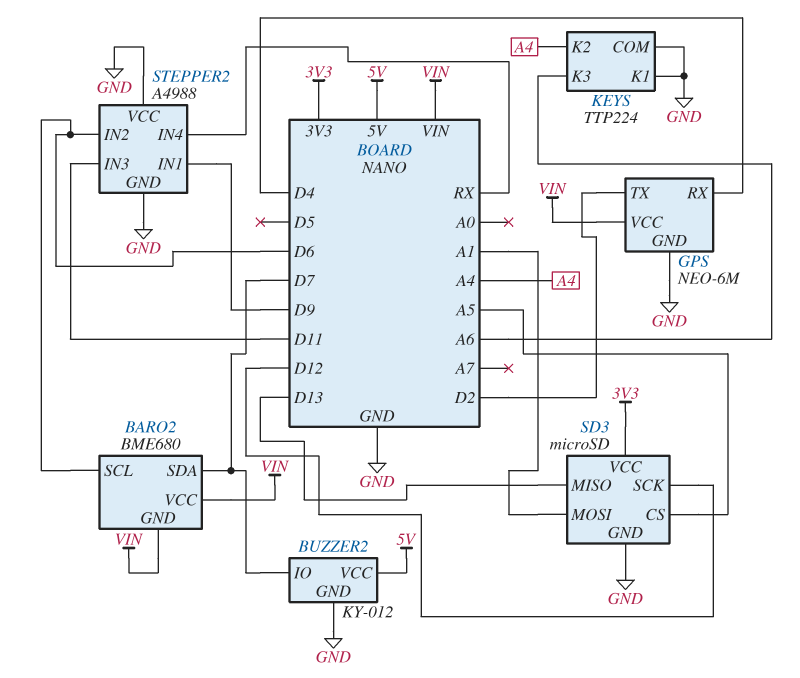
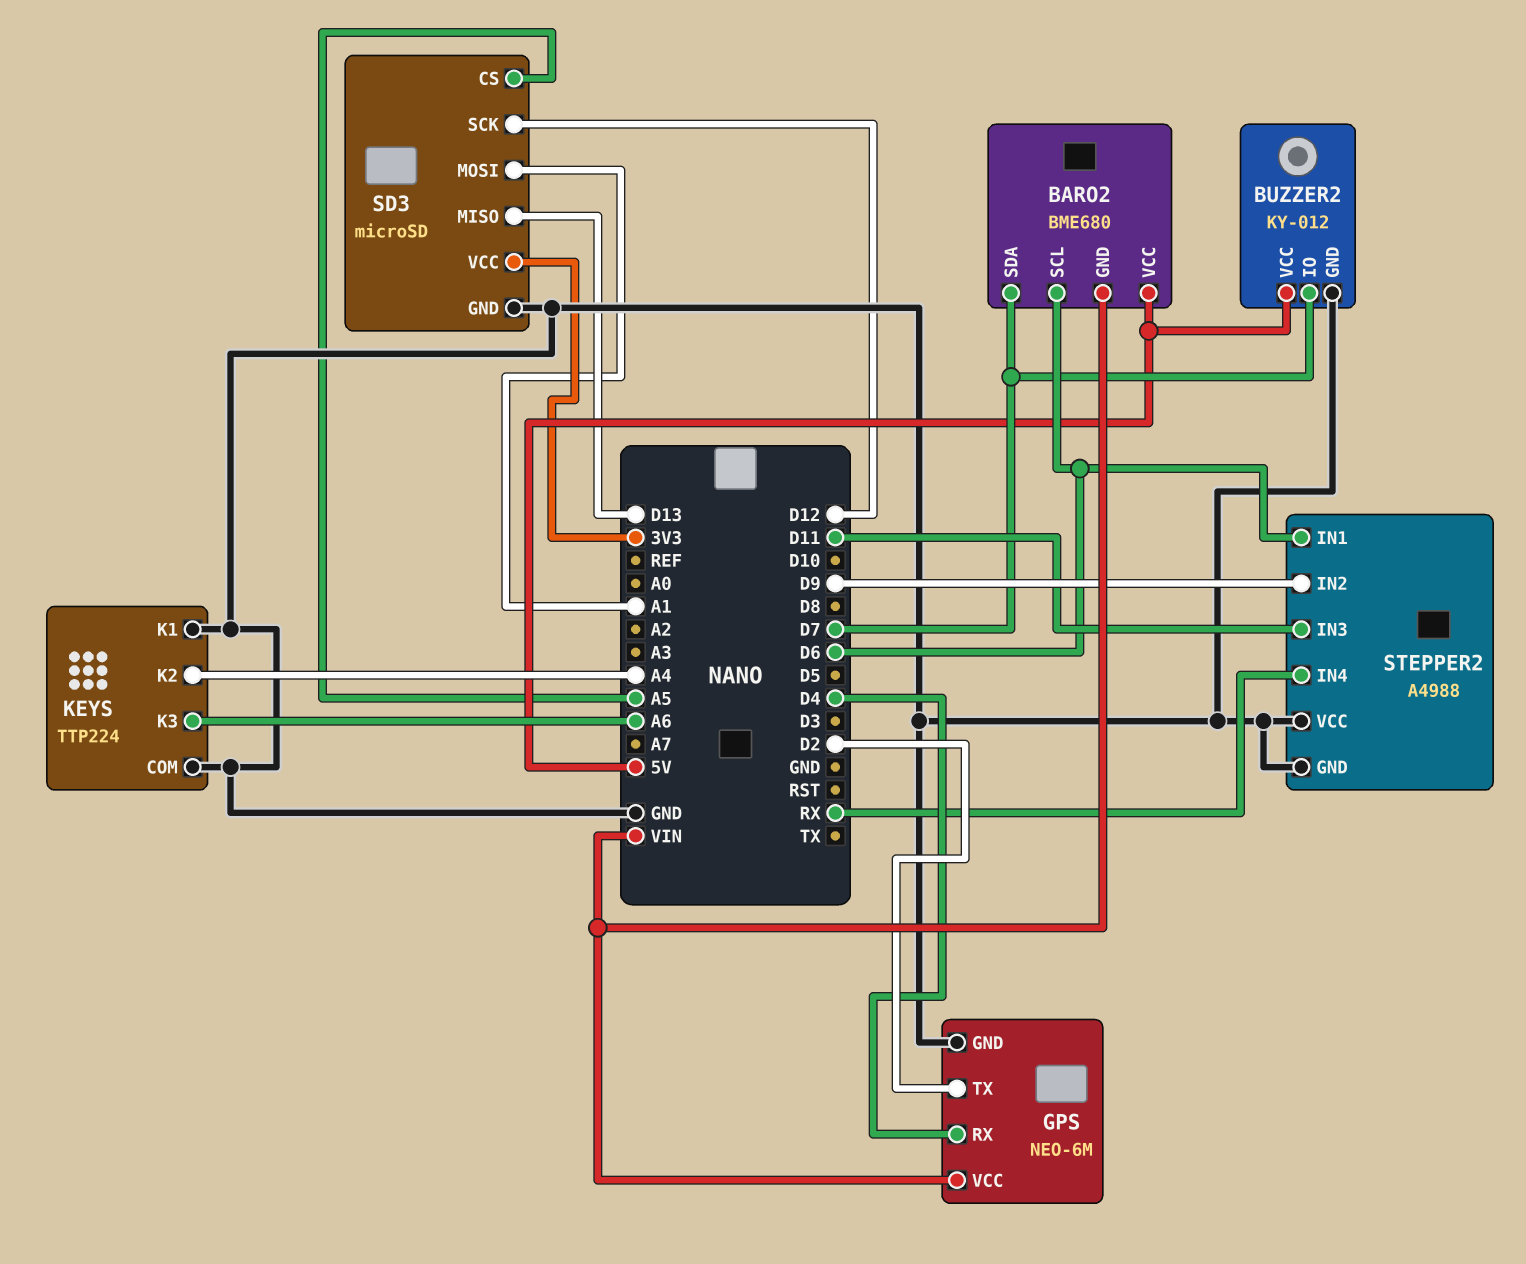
BARO2 pin VCC: VIN -> 5V
STEPPER2 pin IN1: D9 -> D6
STEPPER2 pin IN2: D6 -> D9

